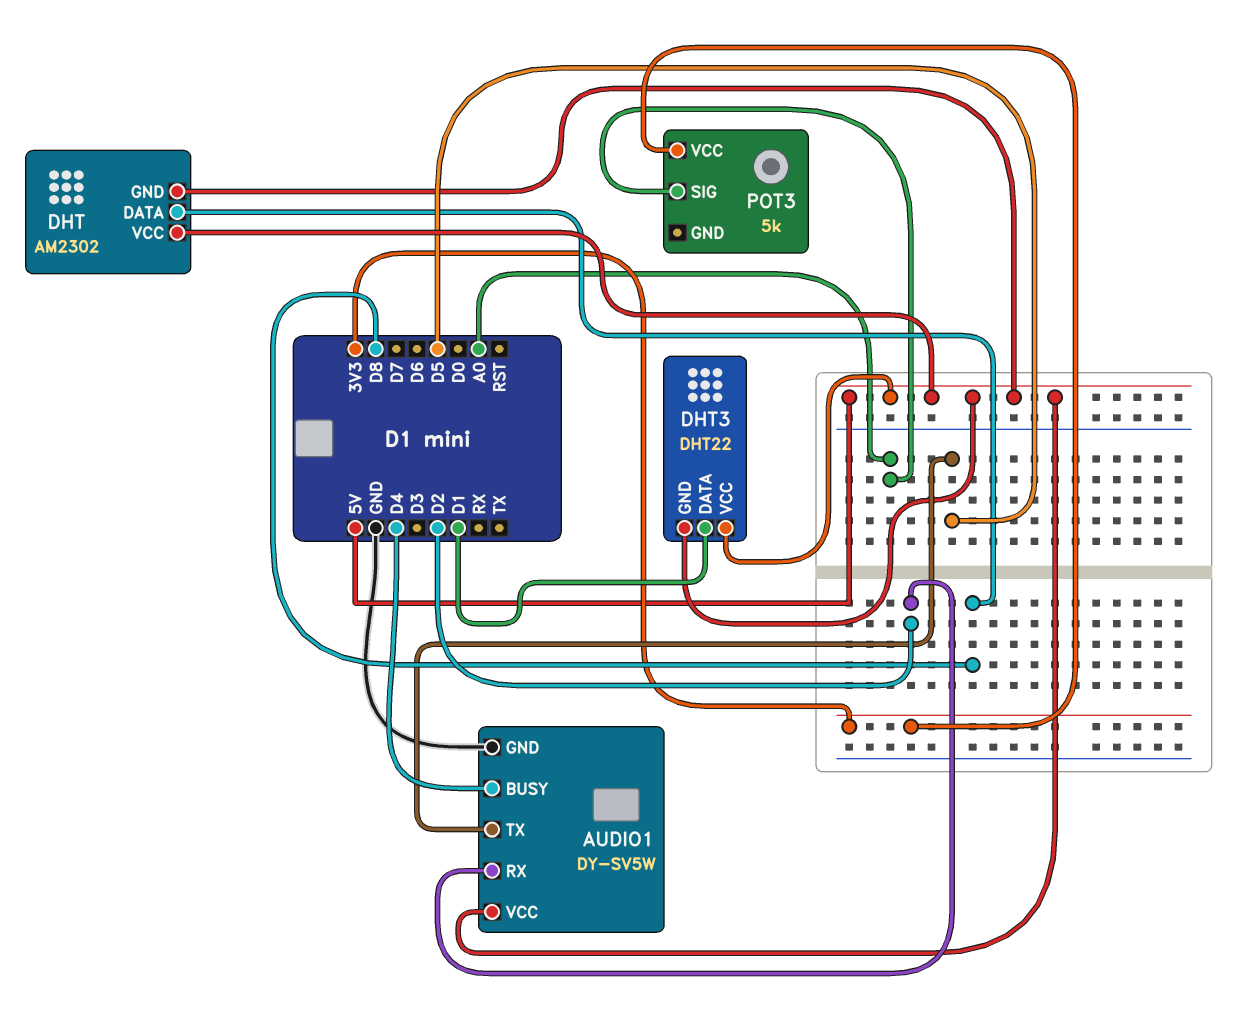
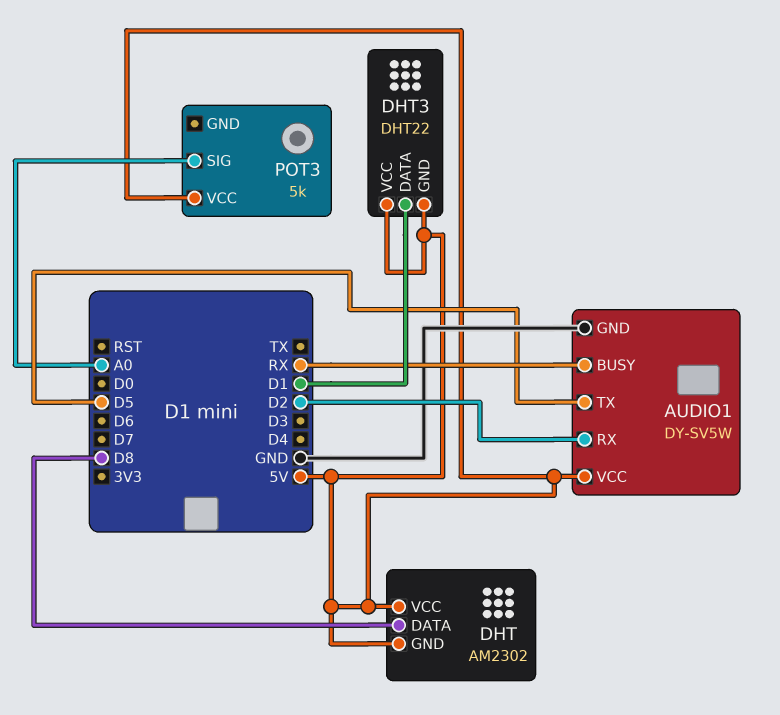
AUDIO1 pin BUSY: D4 -> RX
POT3 pin VCC: 3V3 -> 5V

